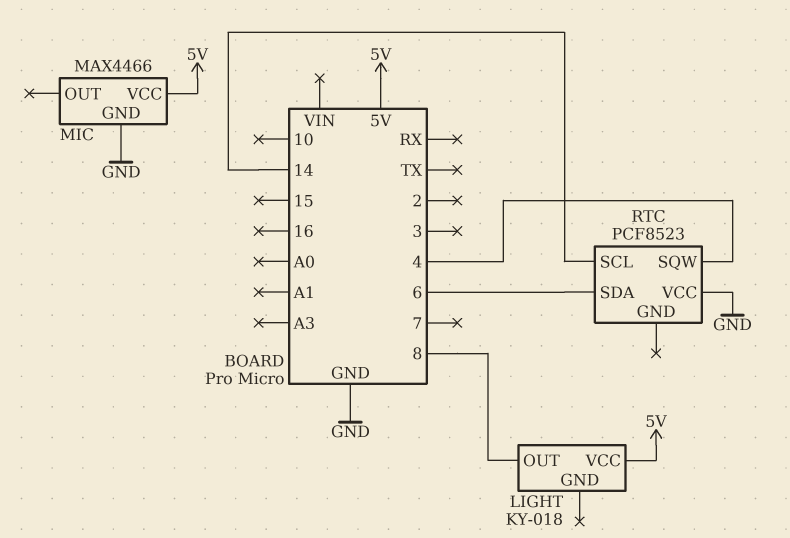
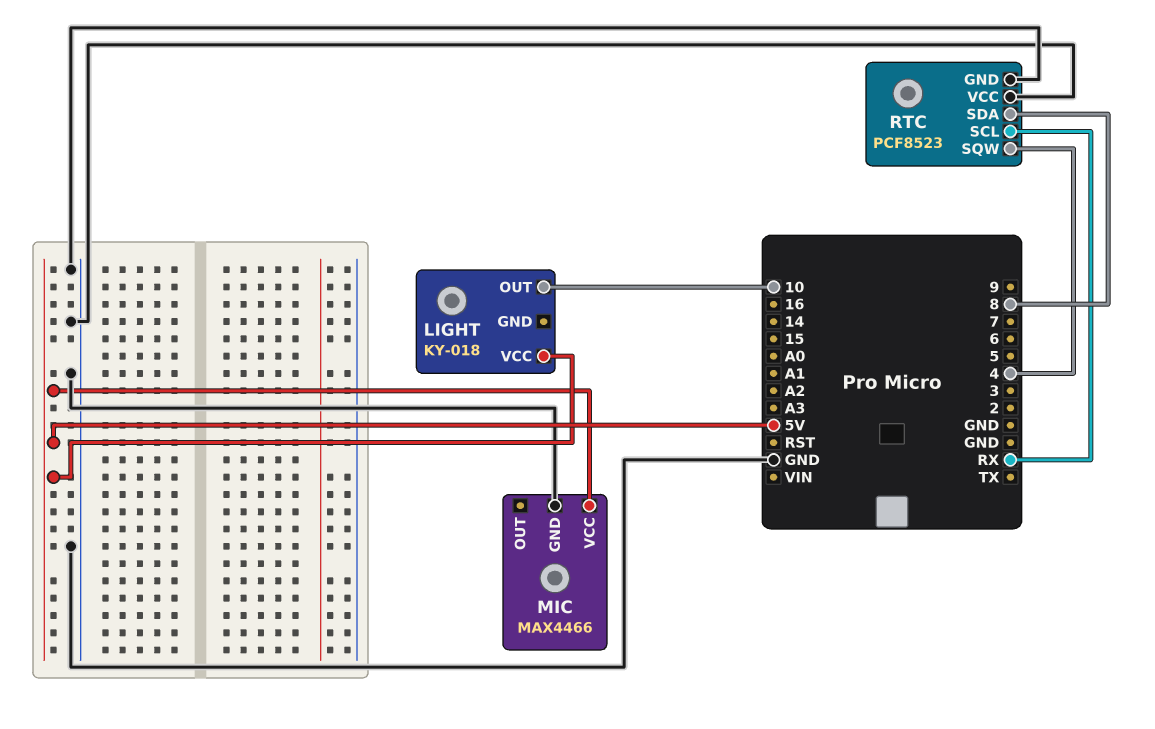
LIGHT pin OUT: 8 -> 10
RTC pin GND: none -> GND
RTC pin SCL: 14 -> RX
RTC pin SDA: 6 -> 8

